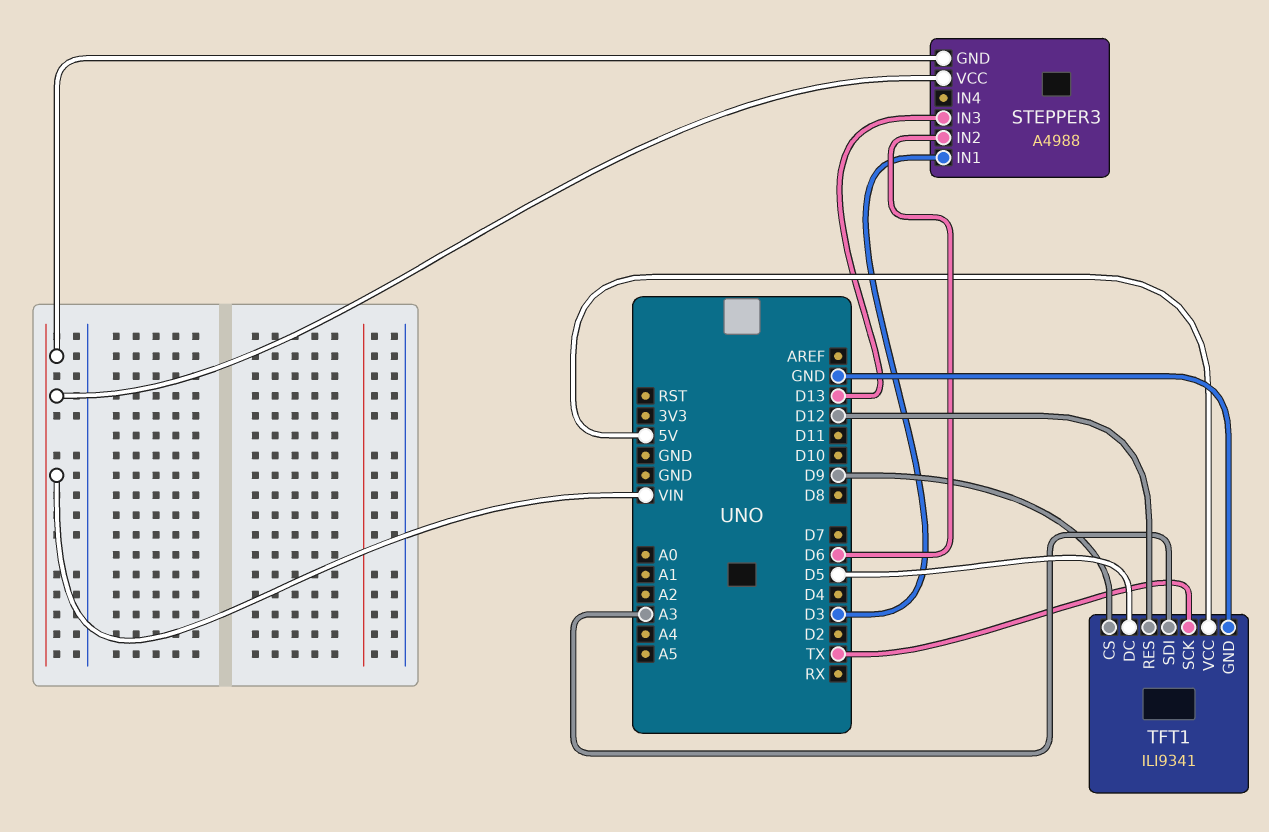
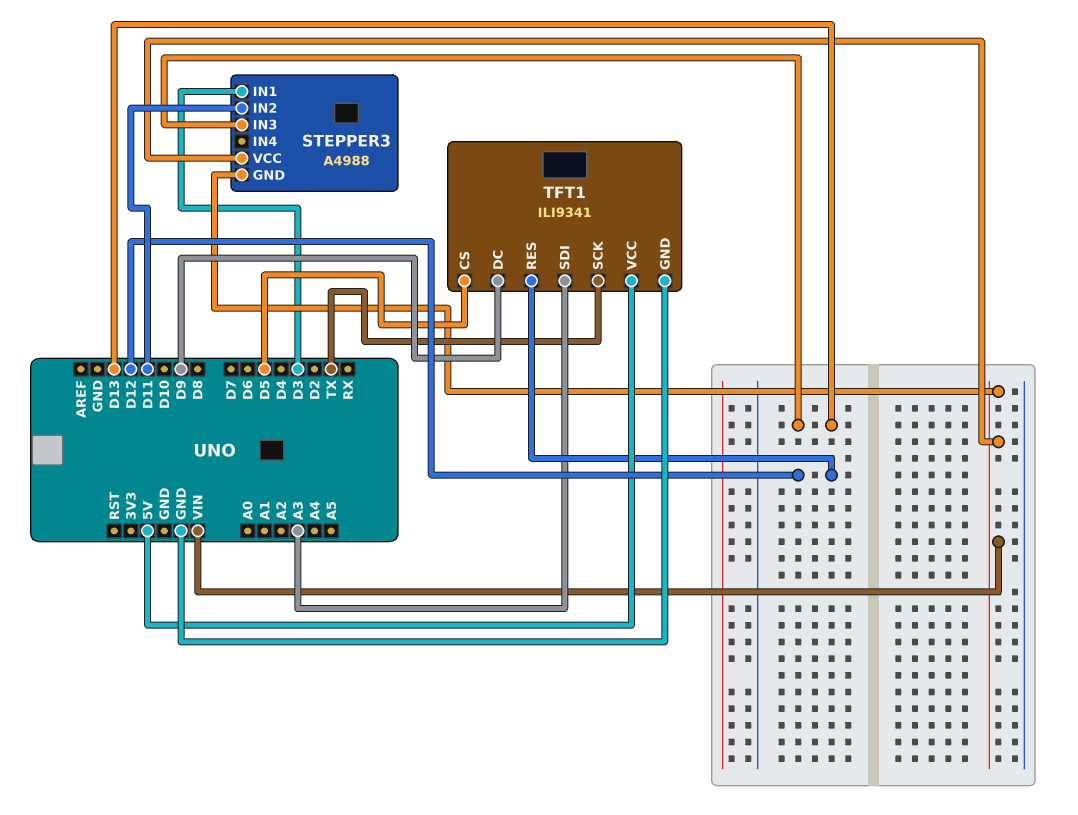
STEPPER3 pin IN2: D6 -> D11
TFT1 pin CS: D9 -> D5
TFT1 pin DC: D5 -> D9

